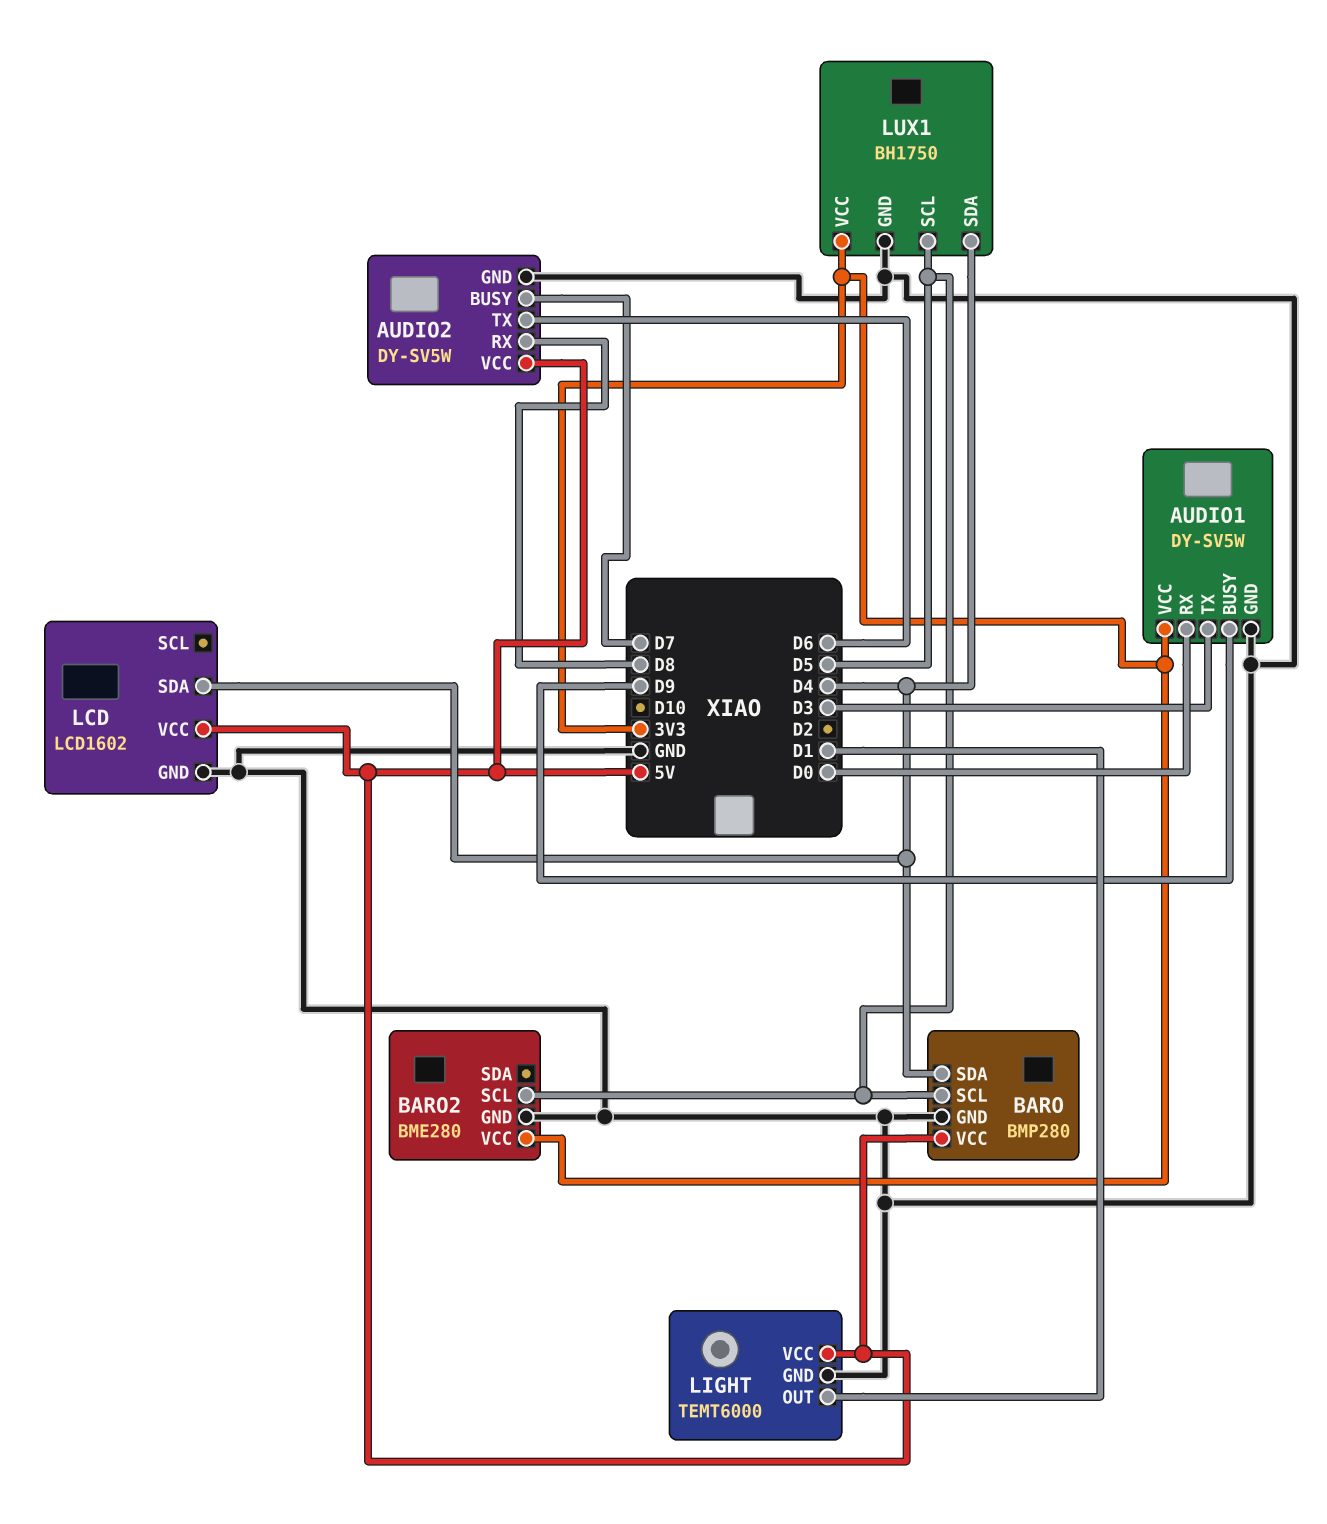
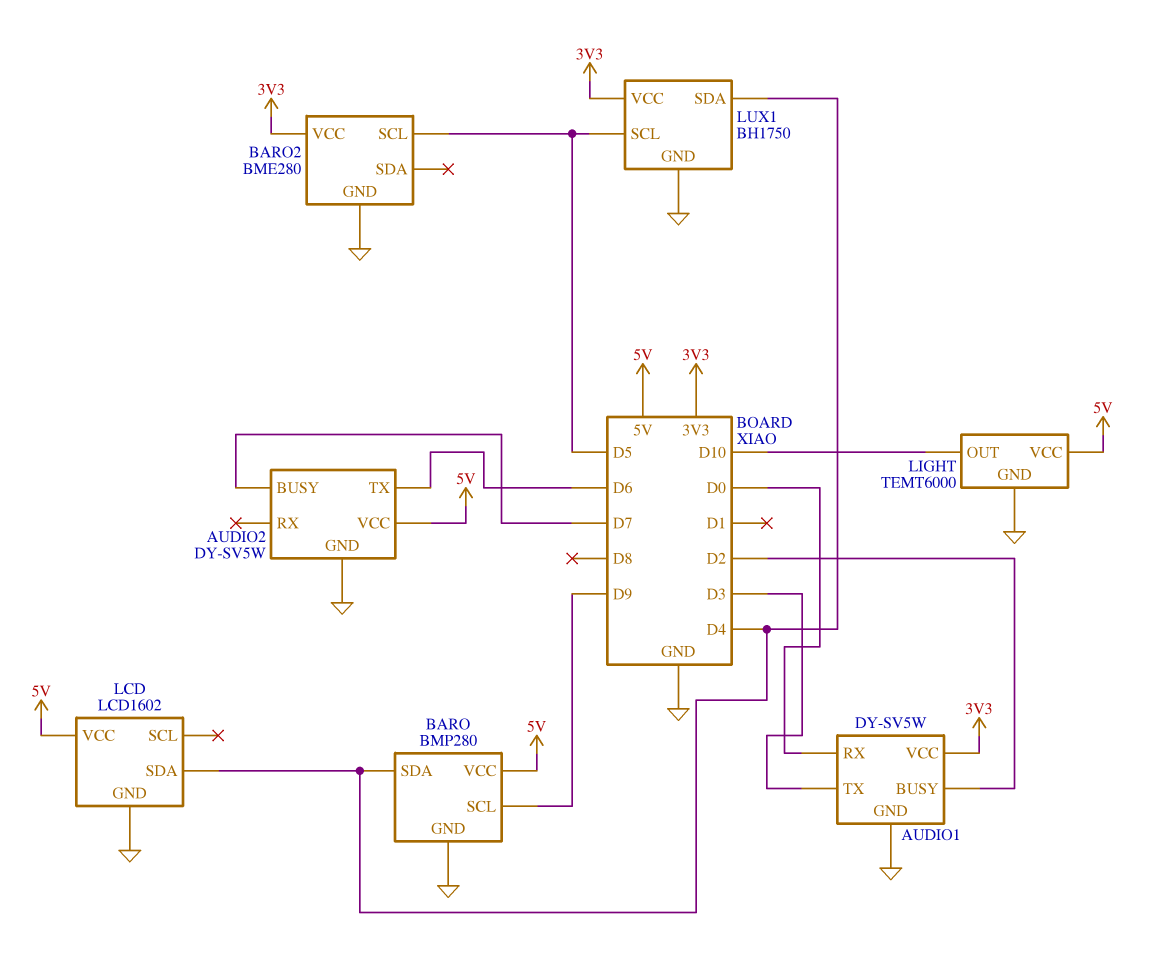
AUDIO1 pin BUSY: D9 -> D2
AUDIO2 pin RX: D8 -> none
BARO pin SCL: D5 -> D9
LIGHT pin OUT: D1 -> D10

